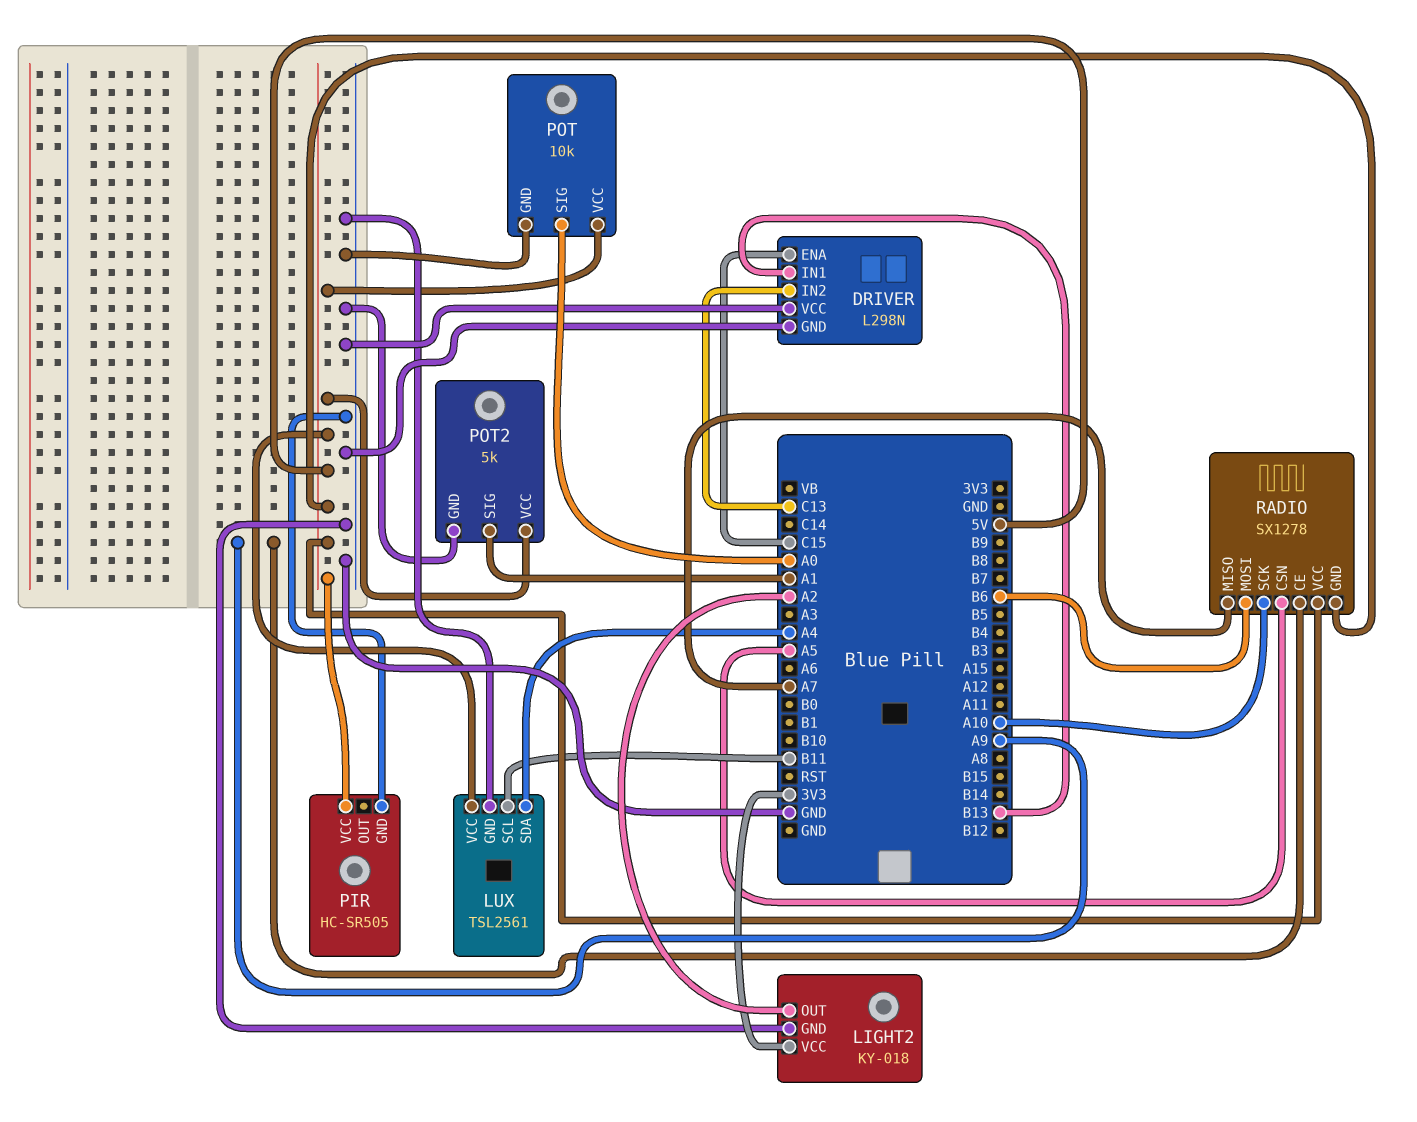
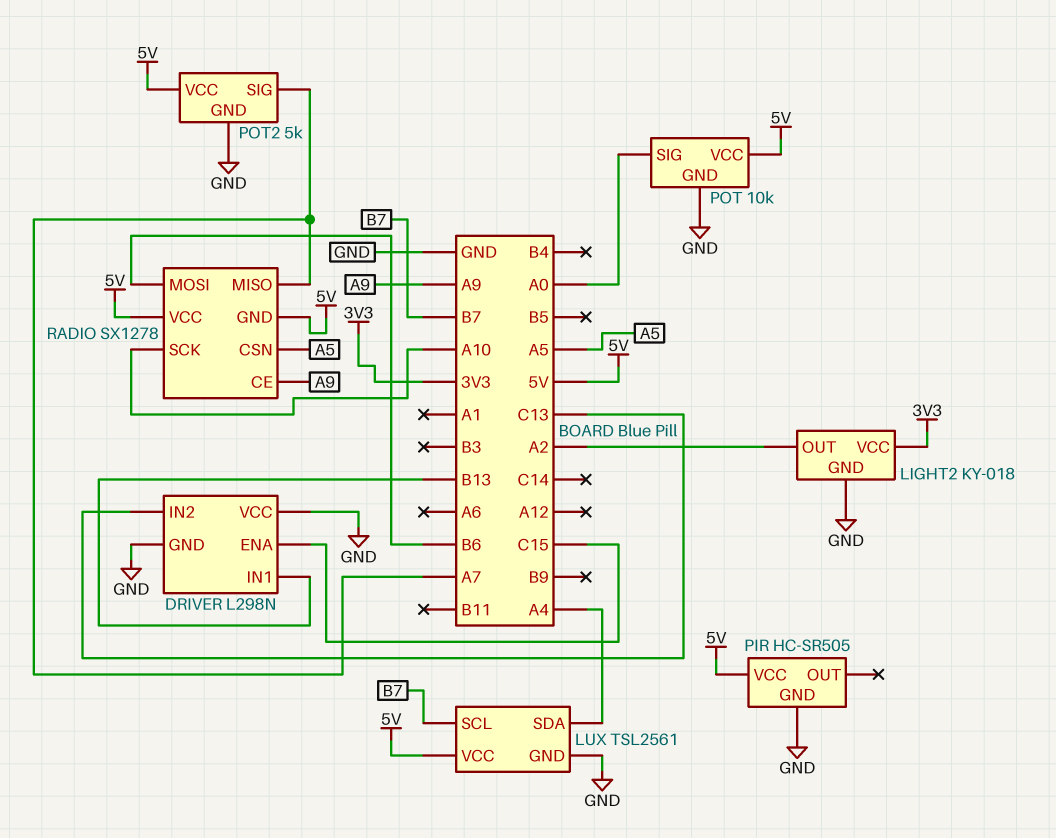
LUX pin SCL: B11 -> B7
POT2 pin SIG: A1 -> A7

